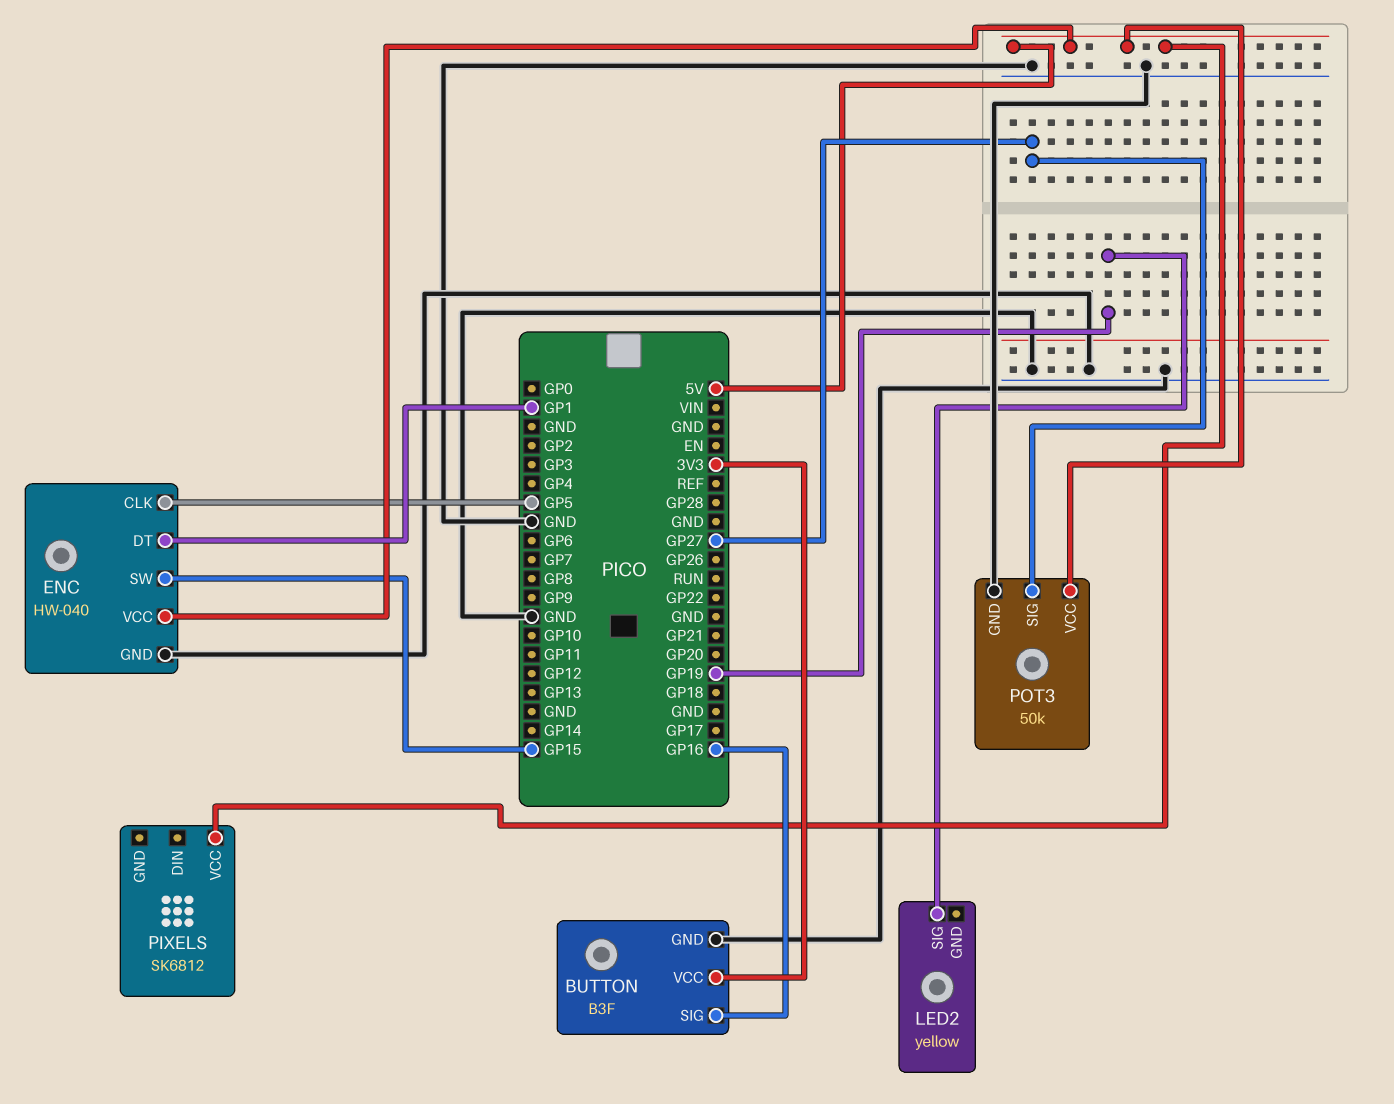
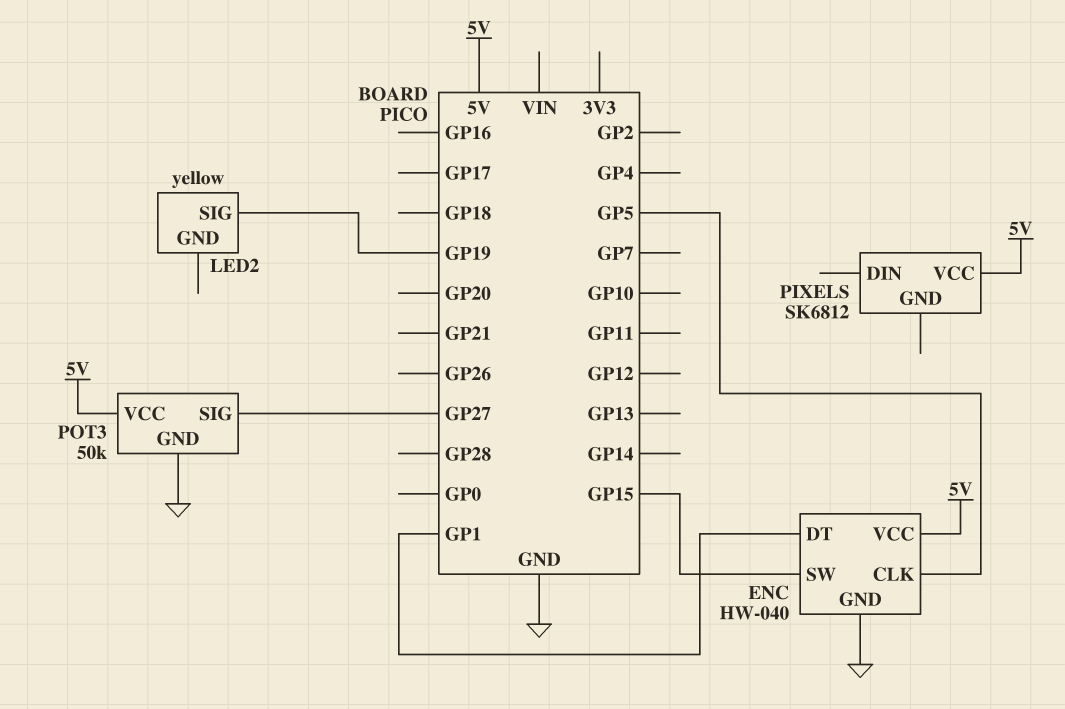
BUTTON: B3F -> none
BUTTON pin GND: GND -> none
BUTTON pin SIG: GP16 -> none
BUTTON pin VCC: 3V3 -> none

